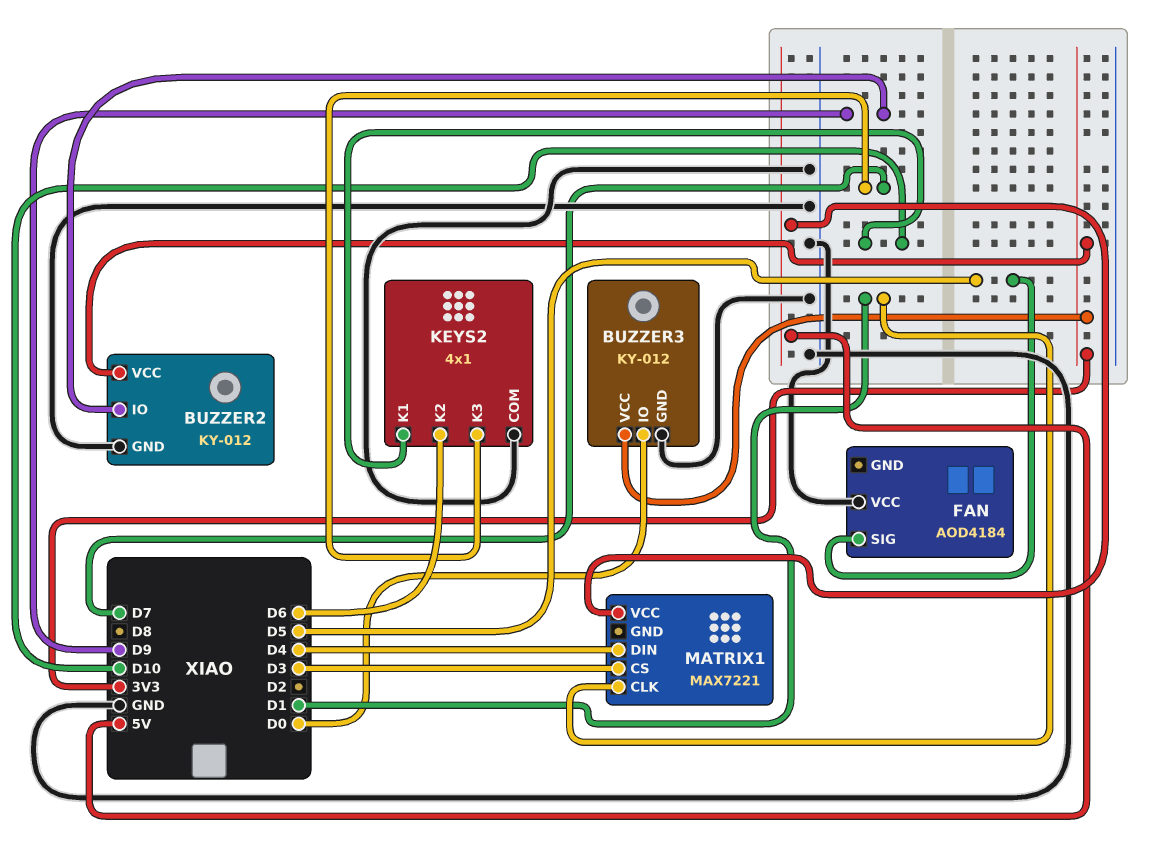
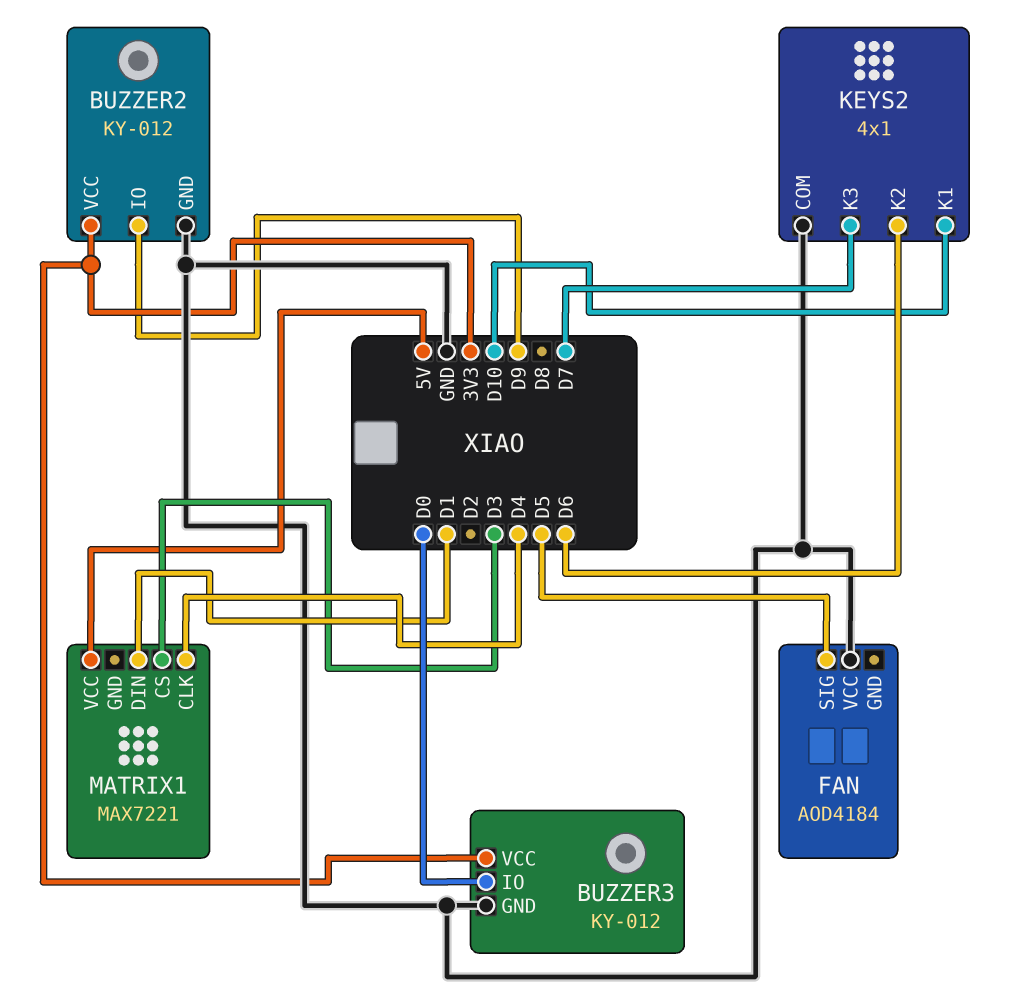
MATRIX1 pin CLK: D1 -> D4
MATRIX1 pin DIN: D4 -> D1

